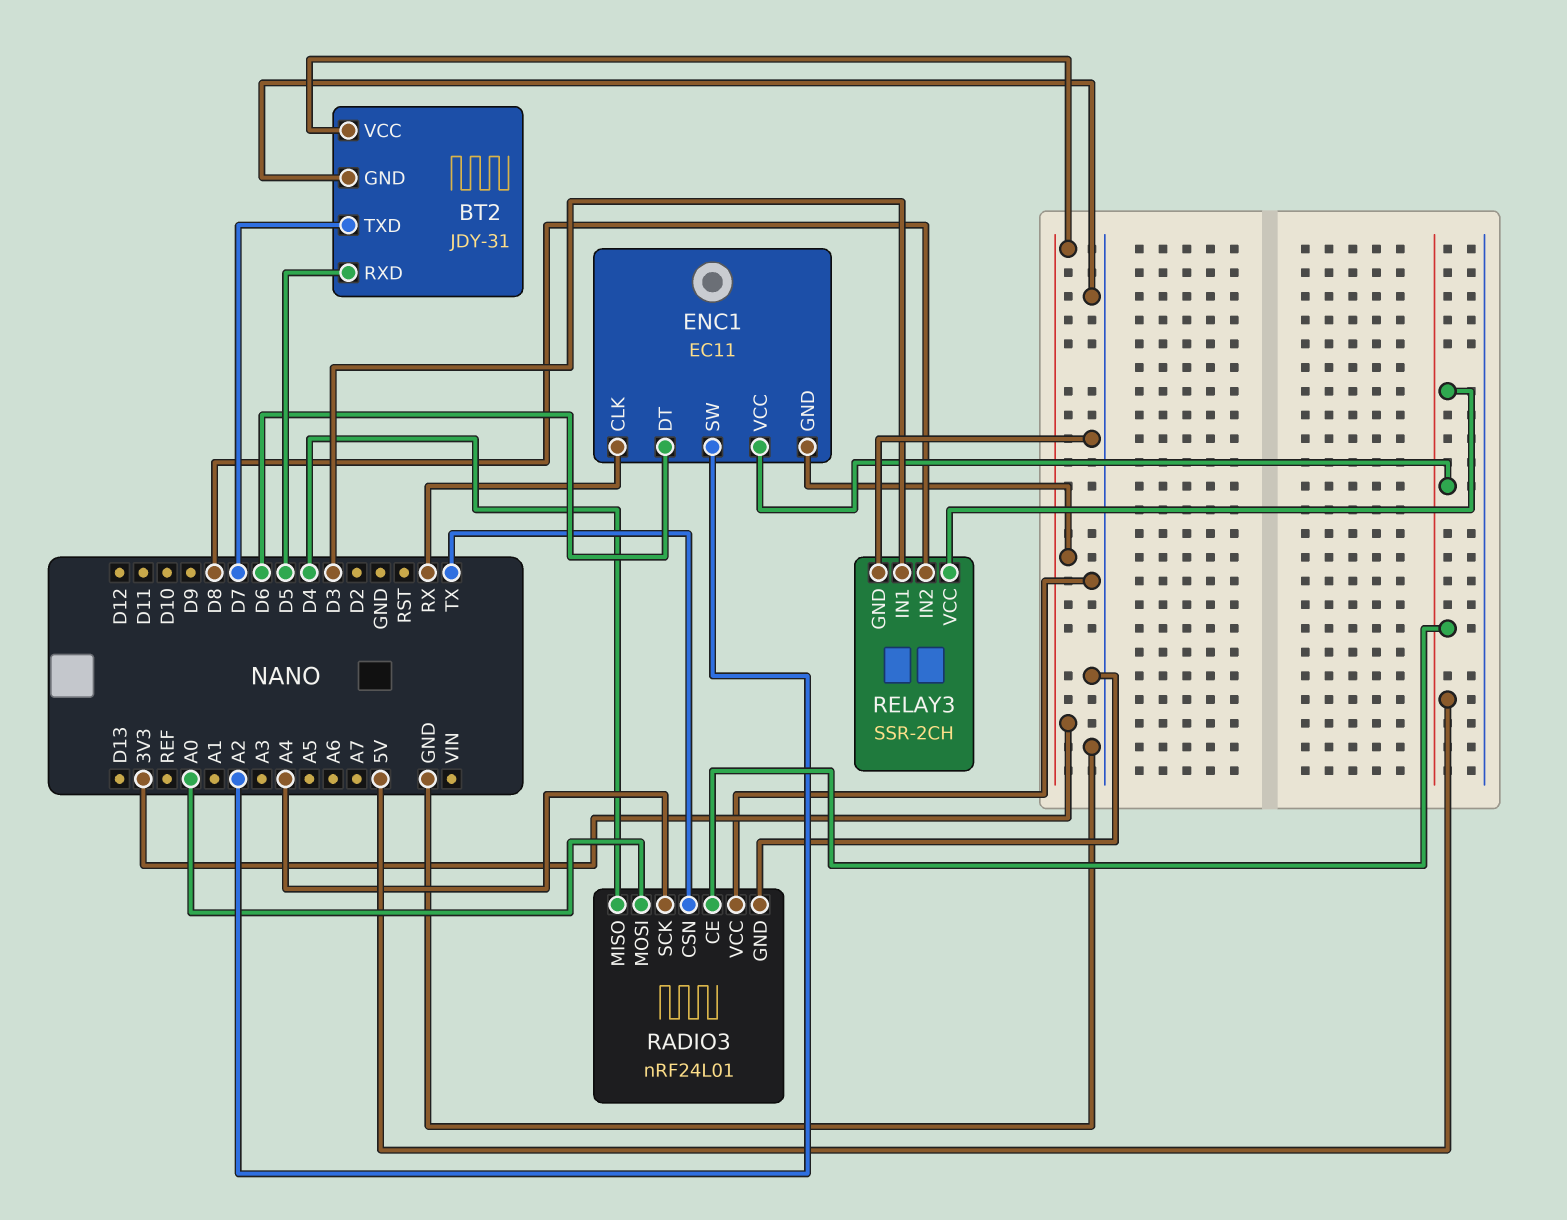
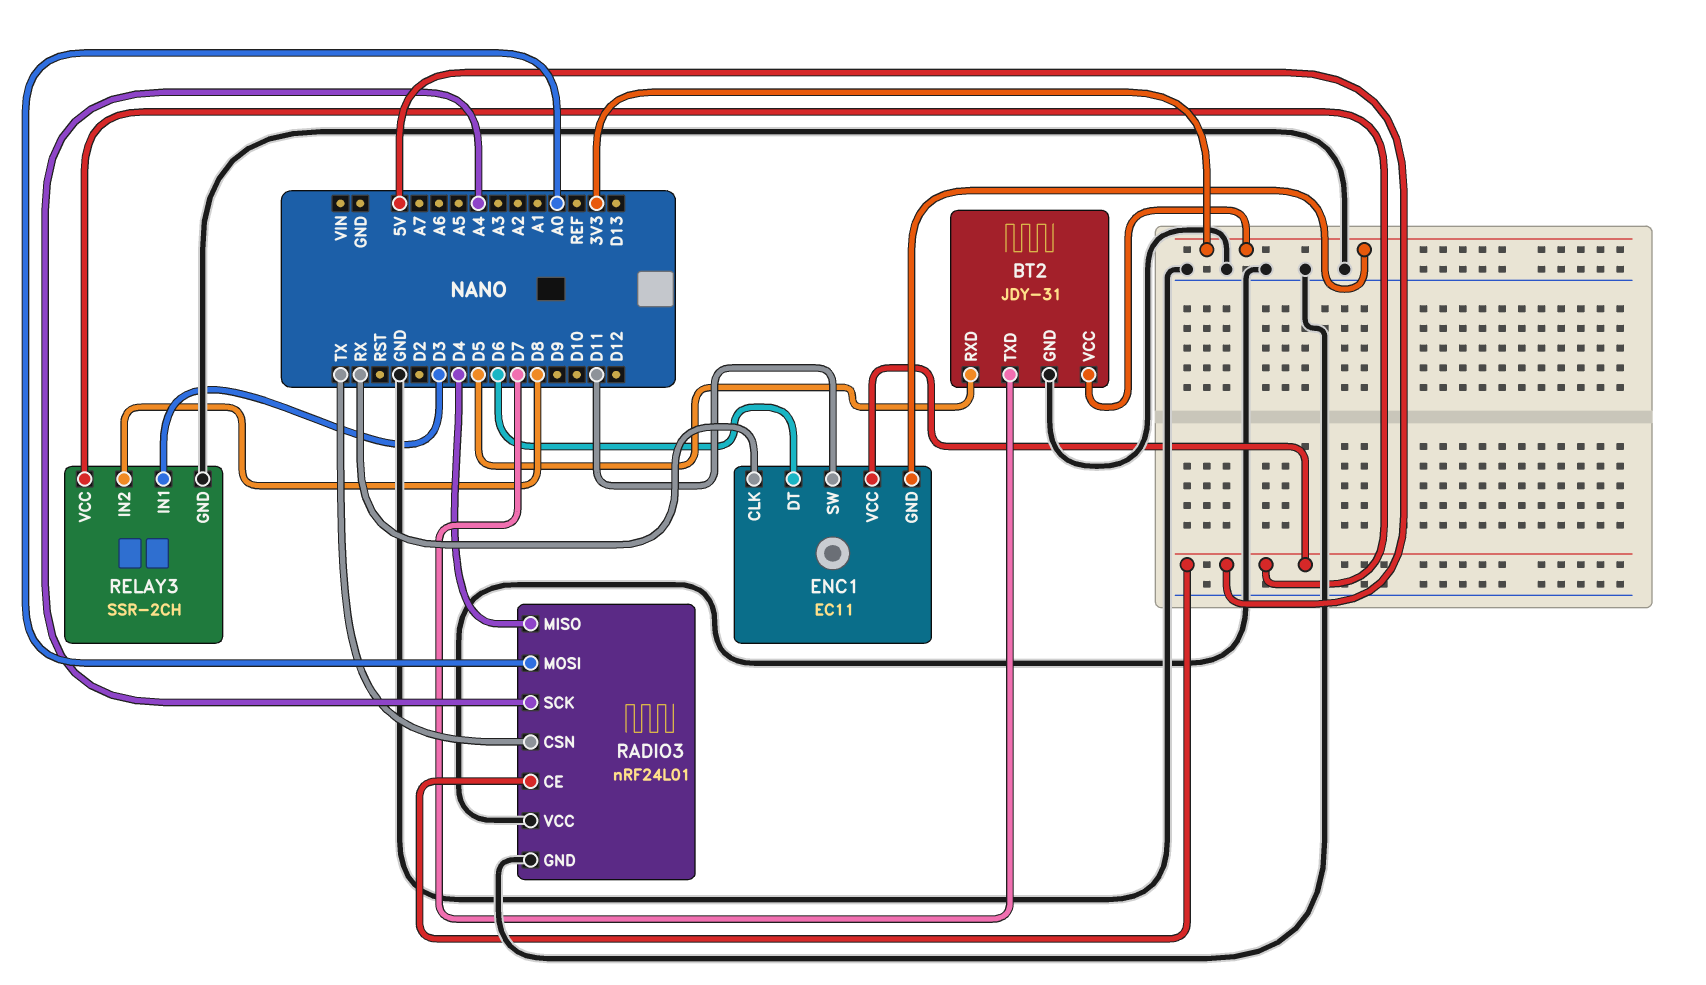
ENC1 pin SW: A2 -> D11

